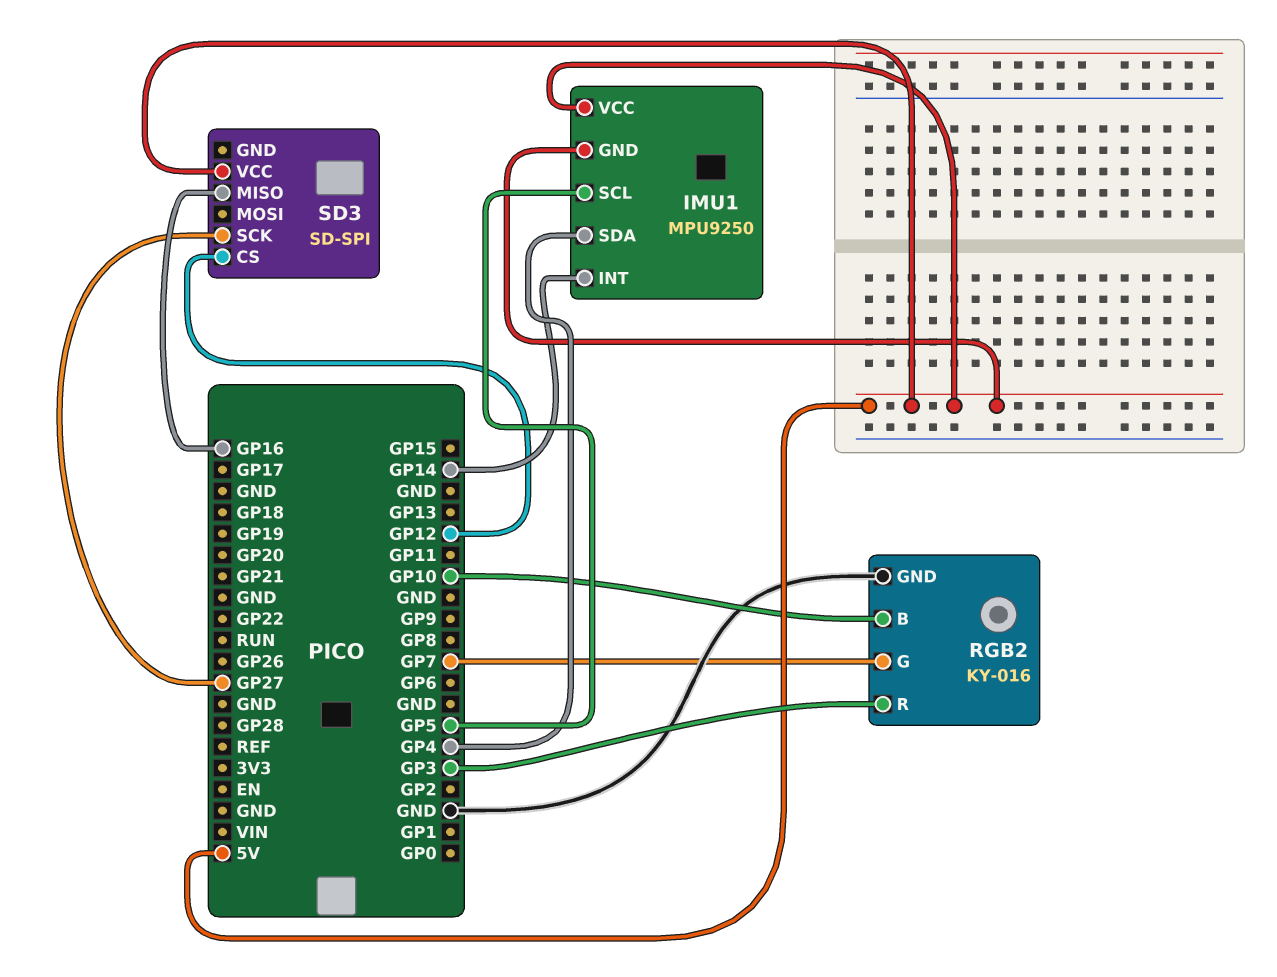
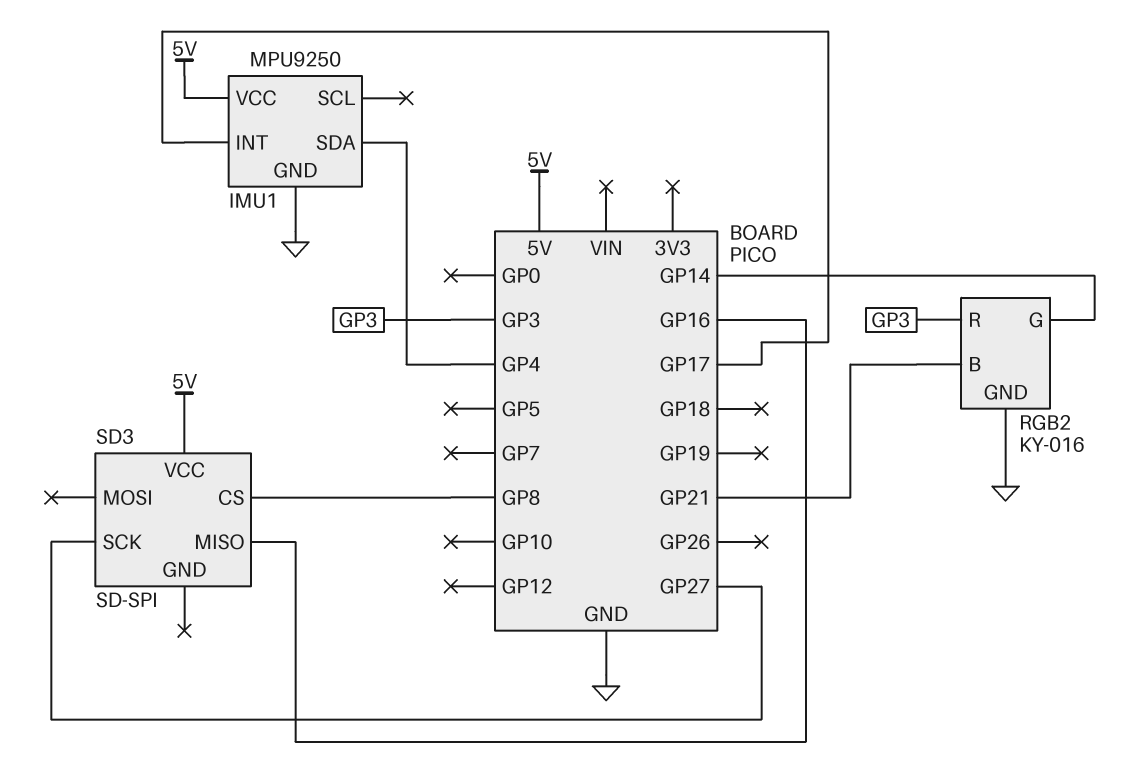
IMU1 pin GND: 5V -> GND
IMU1 pin INT: GP14 -> GP17
IMU1 pin SCL: GP5 -> none
RGB2 pin B: GP10 -> GP21
RGB2 pin G: GP7 -> GP14
SD3 pin CS: GP12 -> GP8

